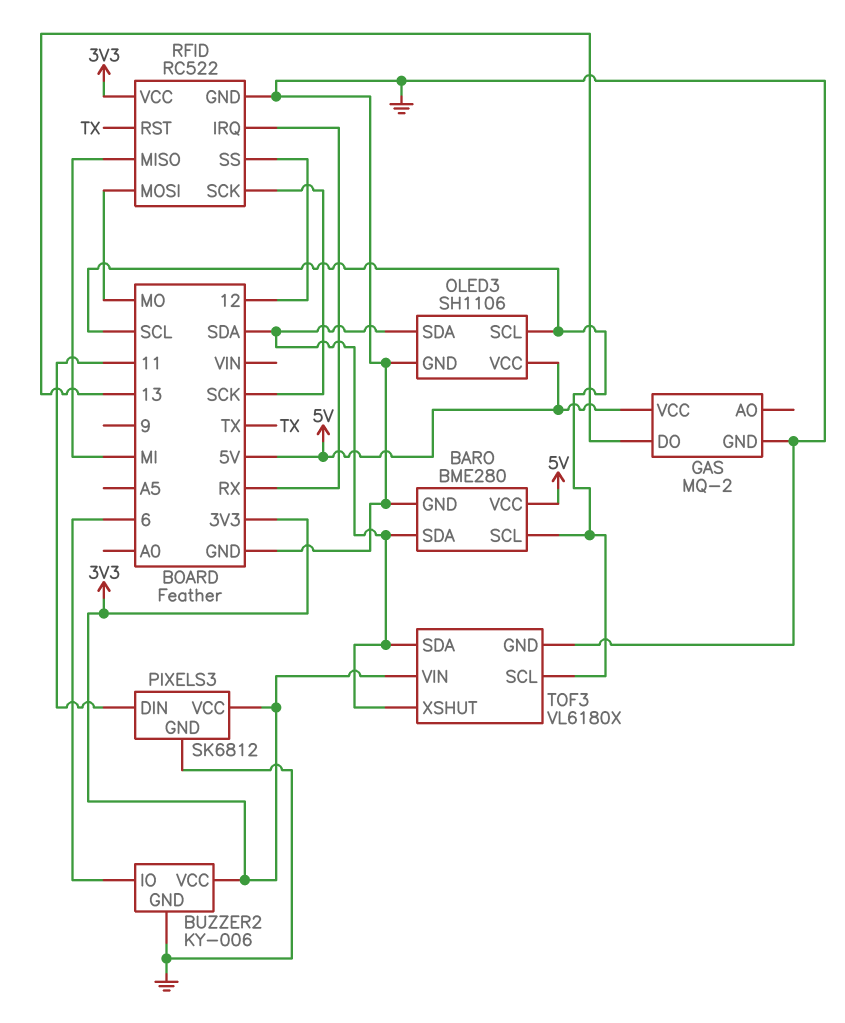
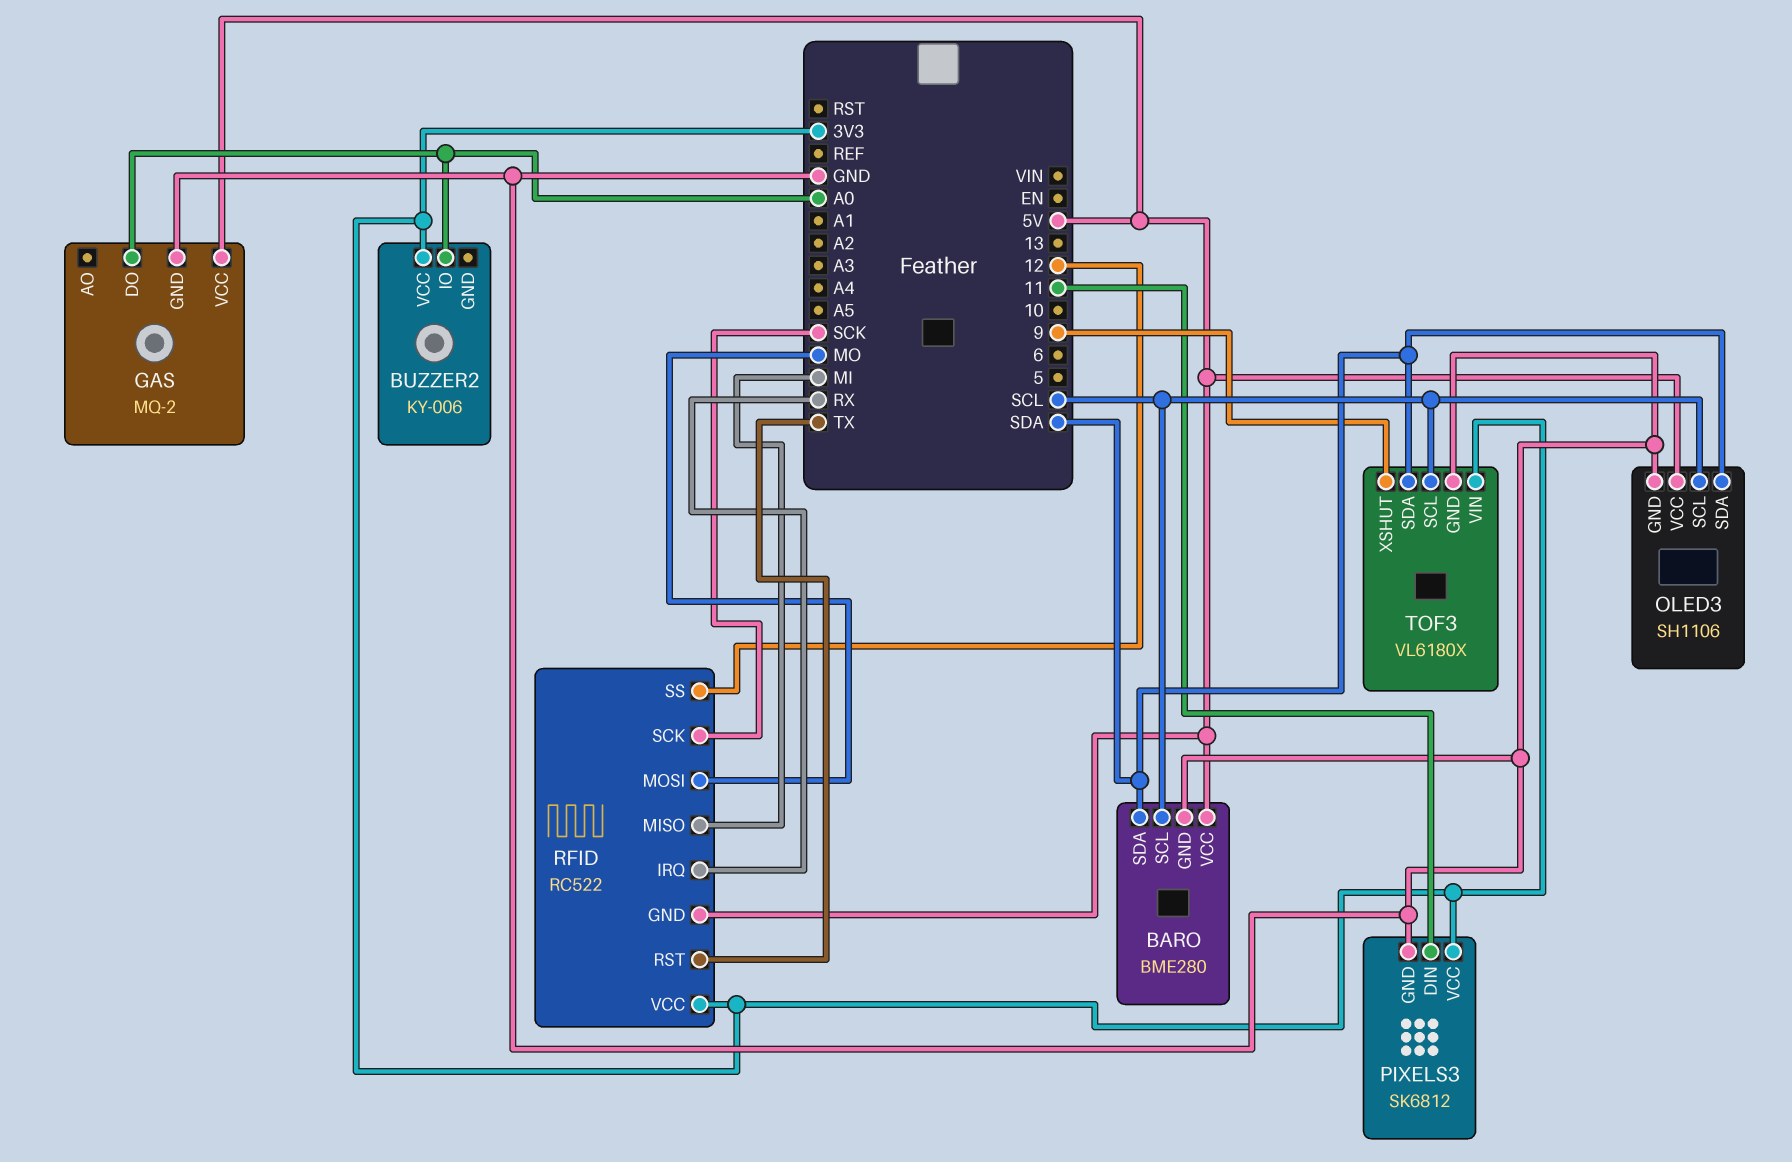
BUZZER2 pin GND: GND -> none
BUZZER2 pin IO: 6 -> A0
GAS pin DO: 13 -> A0
RFID pin GND: GND -> 5V
TOF3 pin XSHUT: SDA -> 9

